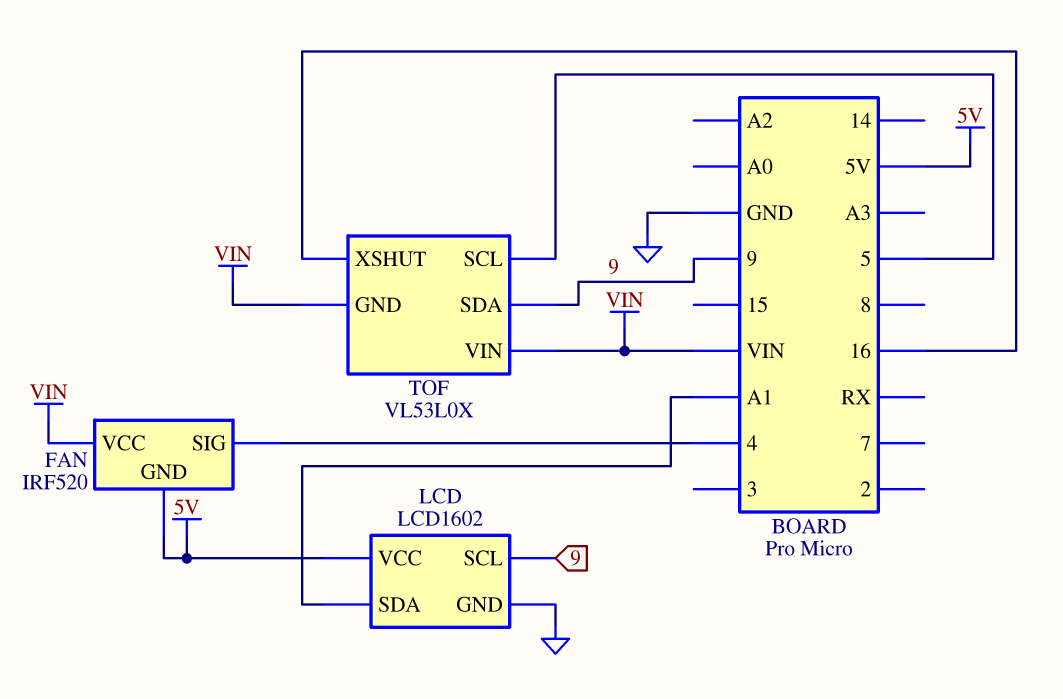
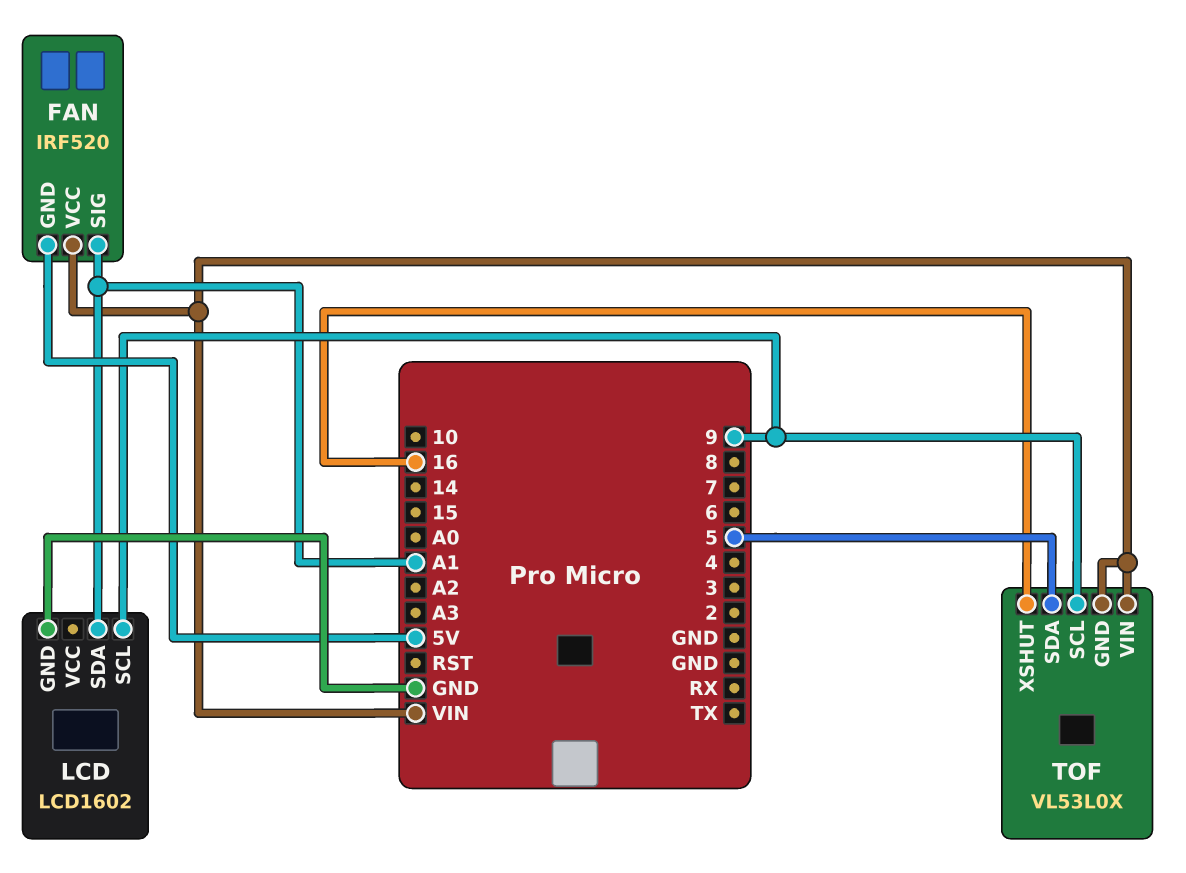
FAN pin SIG: 4 -> A1
LCD pin VCC: 5V -> none
TOF pin SCL: 5 -> 9
TOF pin SDA: 9 -> 5

